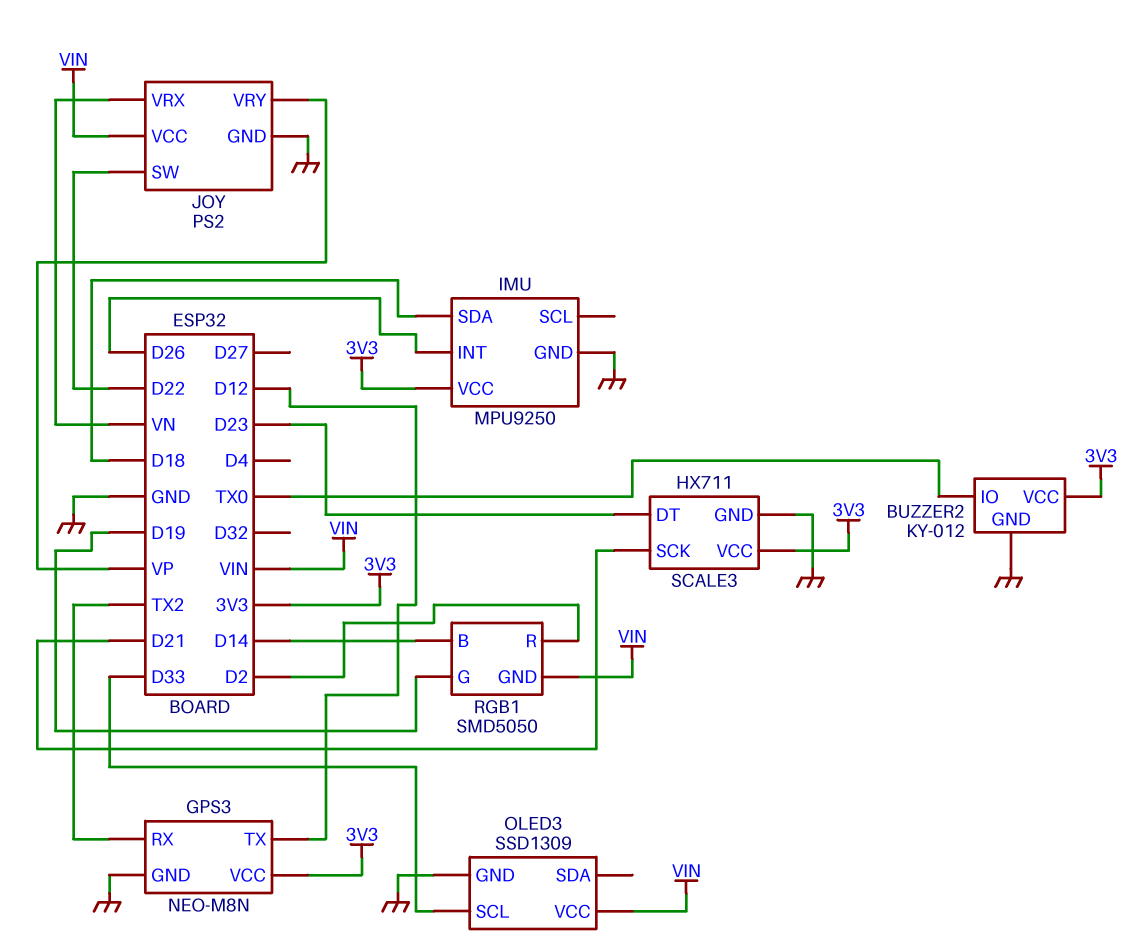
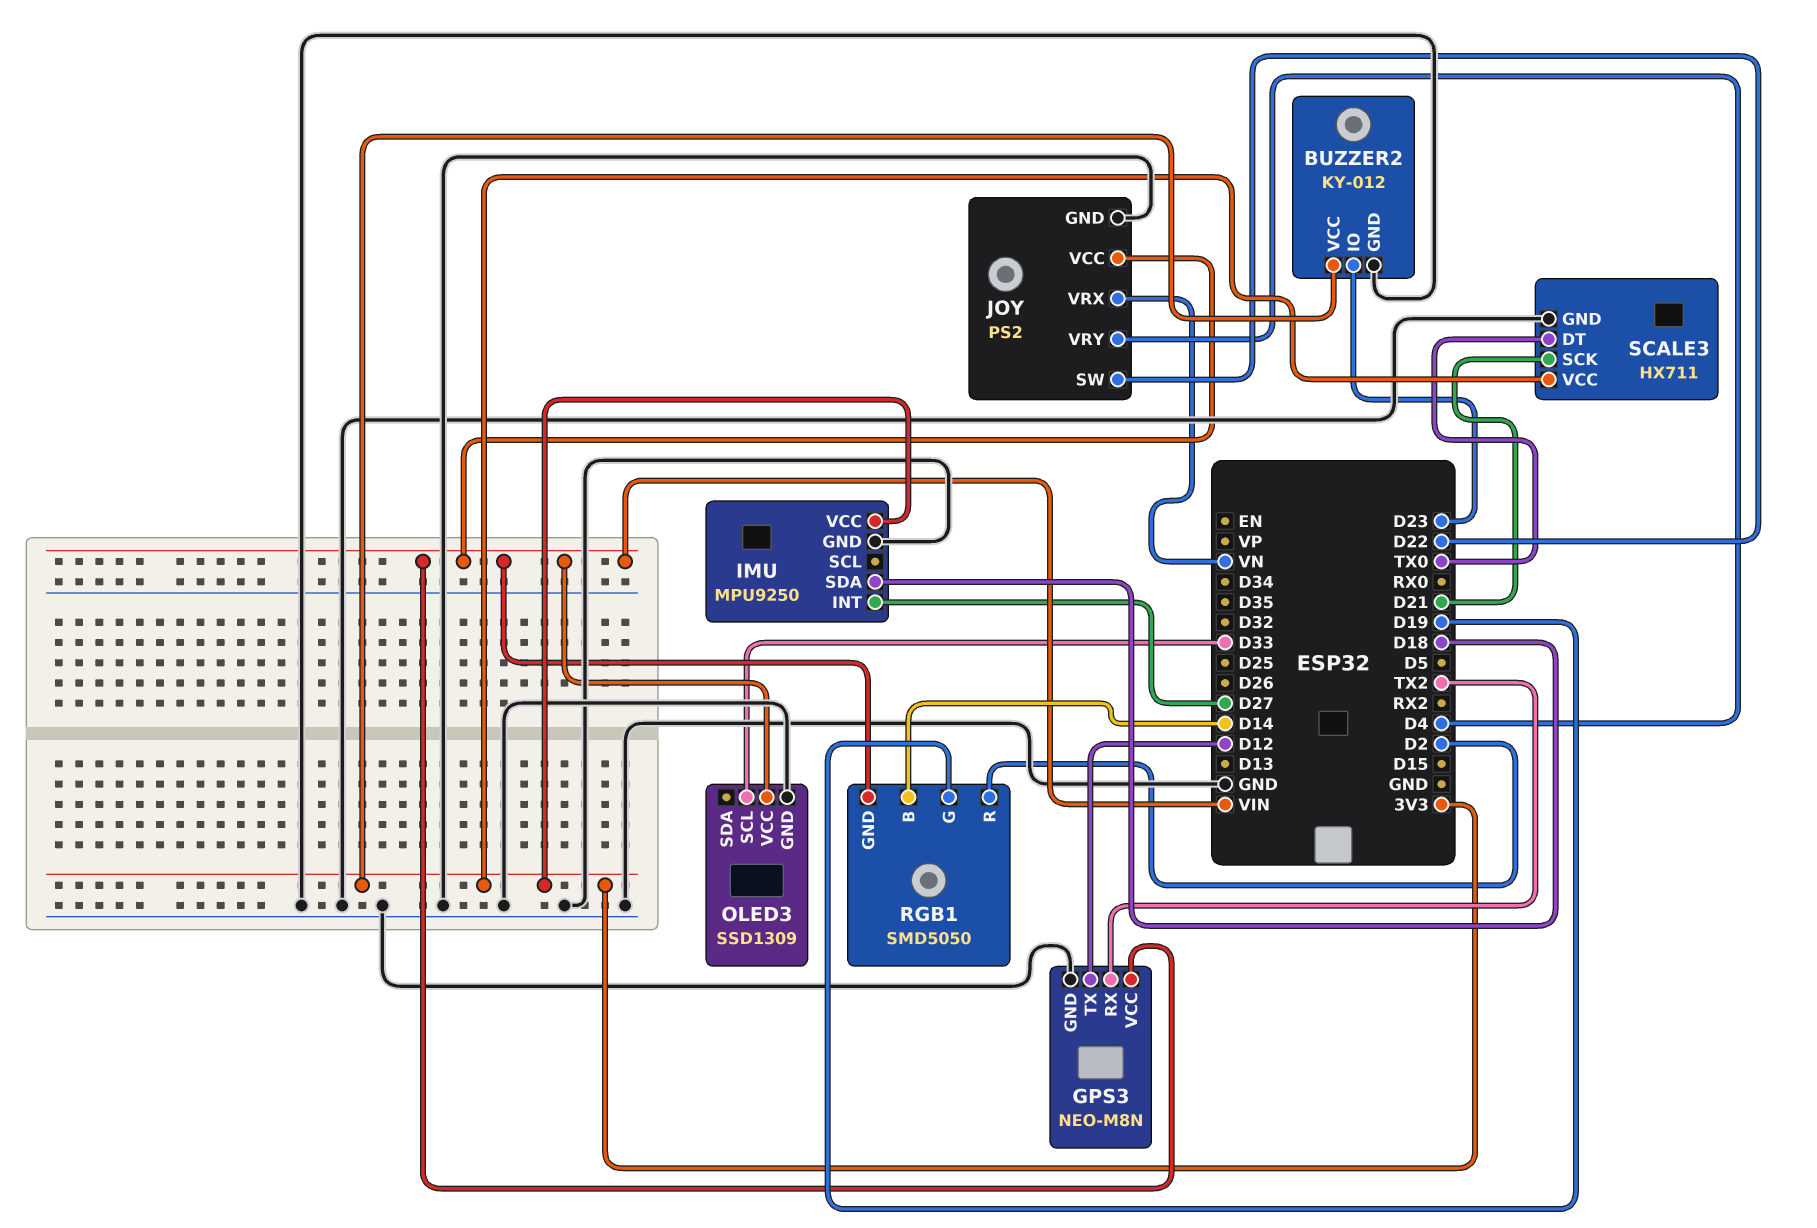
BUZZER2 pin IO: TX0 -> D23
GPS3 pin VCC: 3V3 -> VIN
IMU pin INT: D26 -> D27
JOY pin VRY: VP -> D4
SCALE3 pin DT: D23 -> TX0

